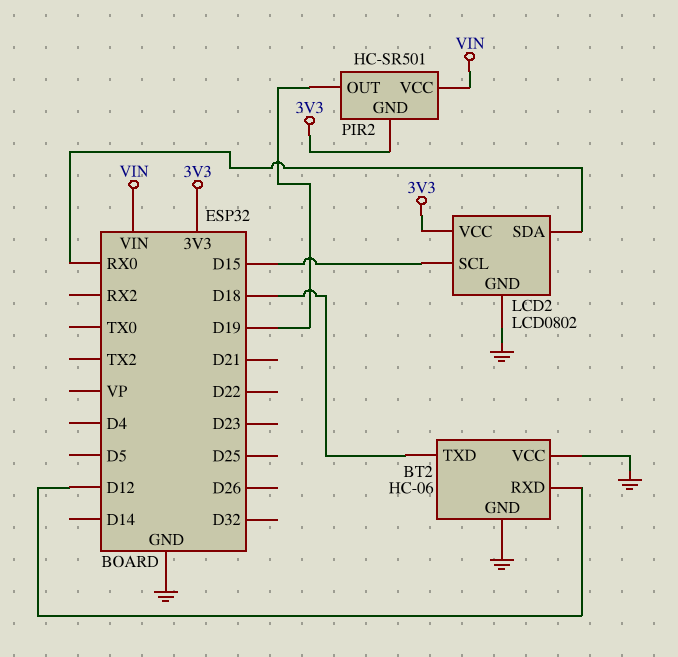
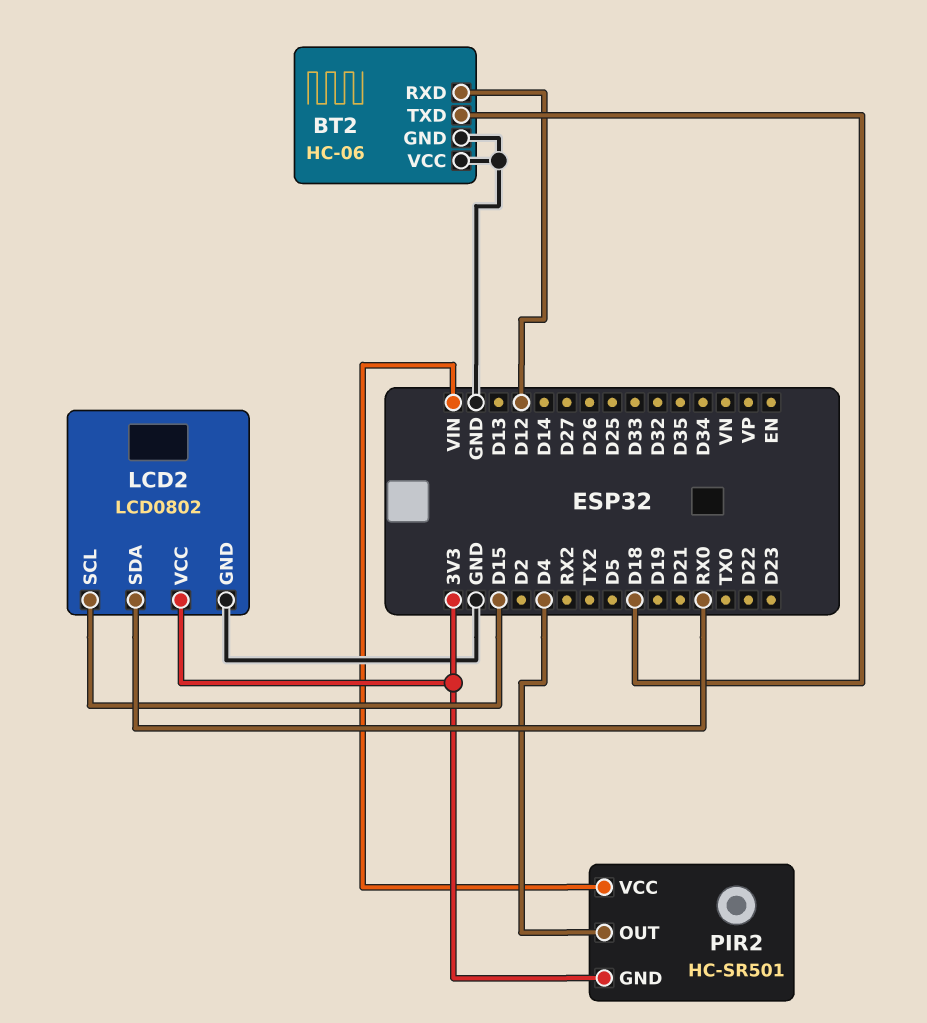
PIR2 pin OUT: D19 -> D4

